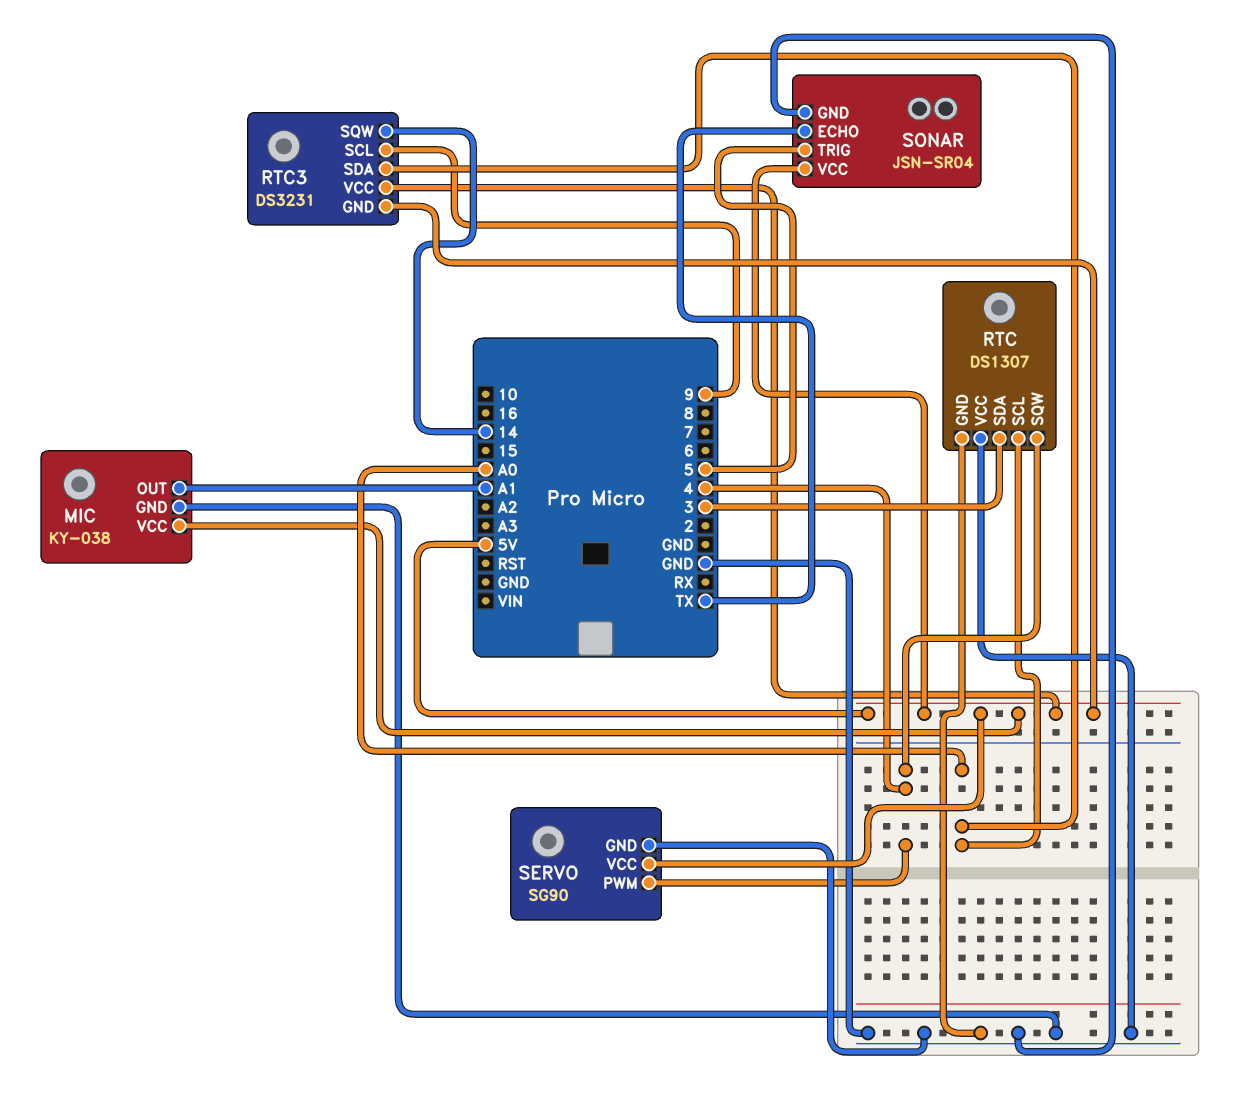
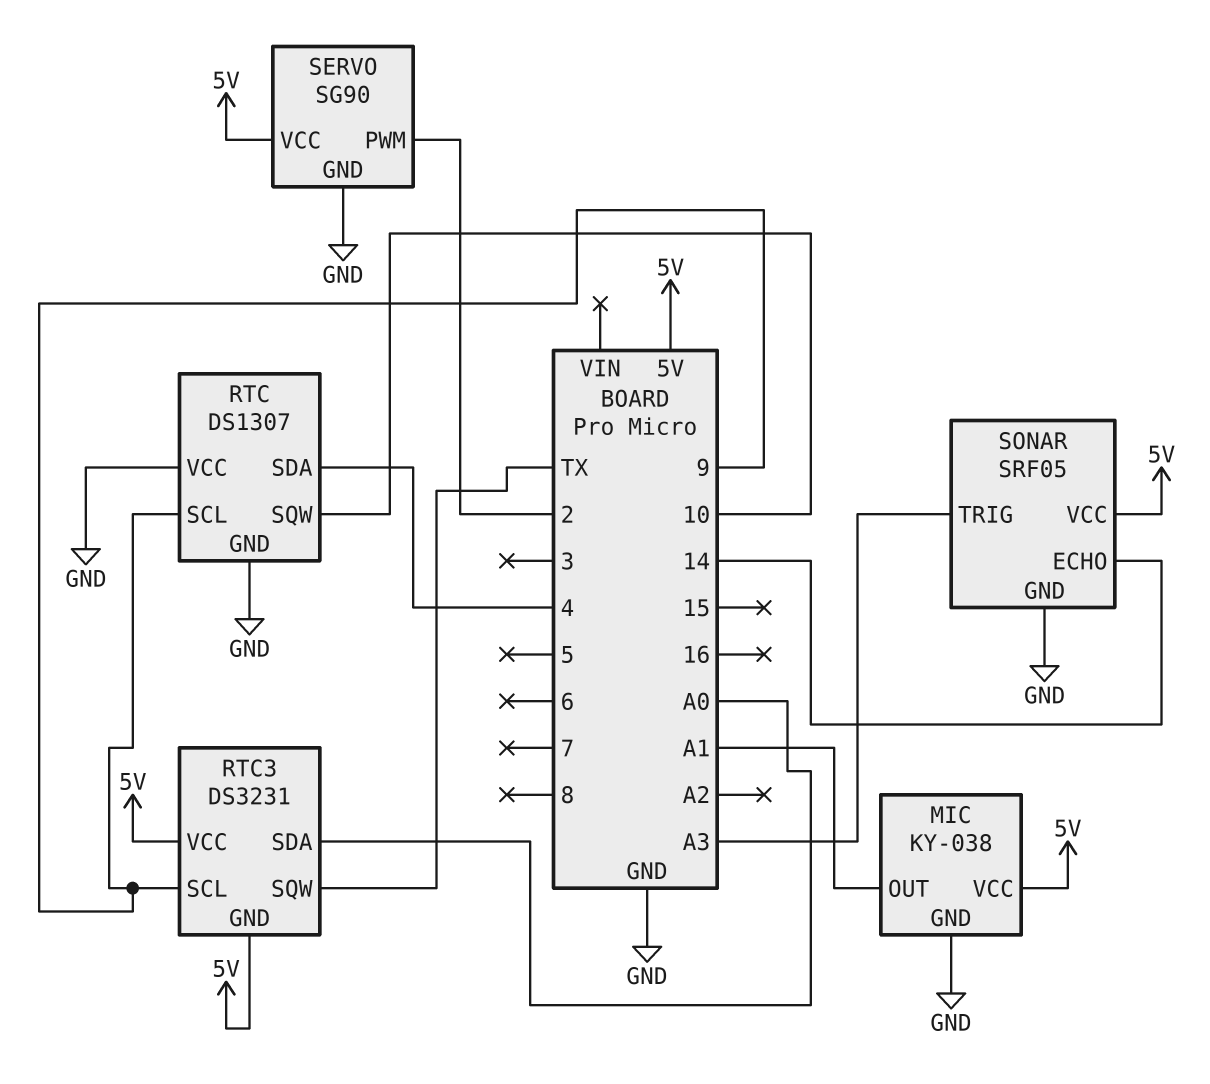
RTC pin SCL: A0 -> 9
RTC pin SDA: 3 -> 4
RTC pin SQW: 4 -> 10
RTC3 pin SQW: 14 -> TX
SERVO pin PWM: 4 -> 2
SONAR: JSN-SR04 -> SRF05
SONAR pin ECHO: TX -> 14
SONAR pin TRIG: 5 -> A3

